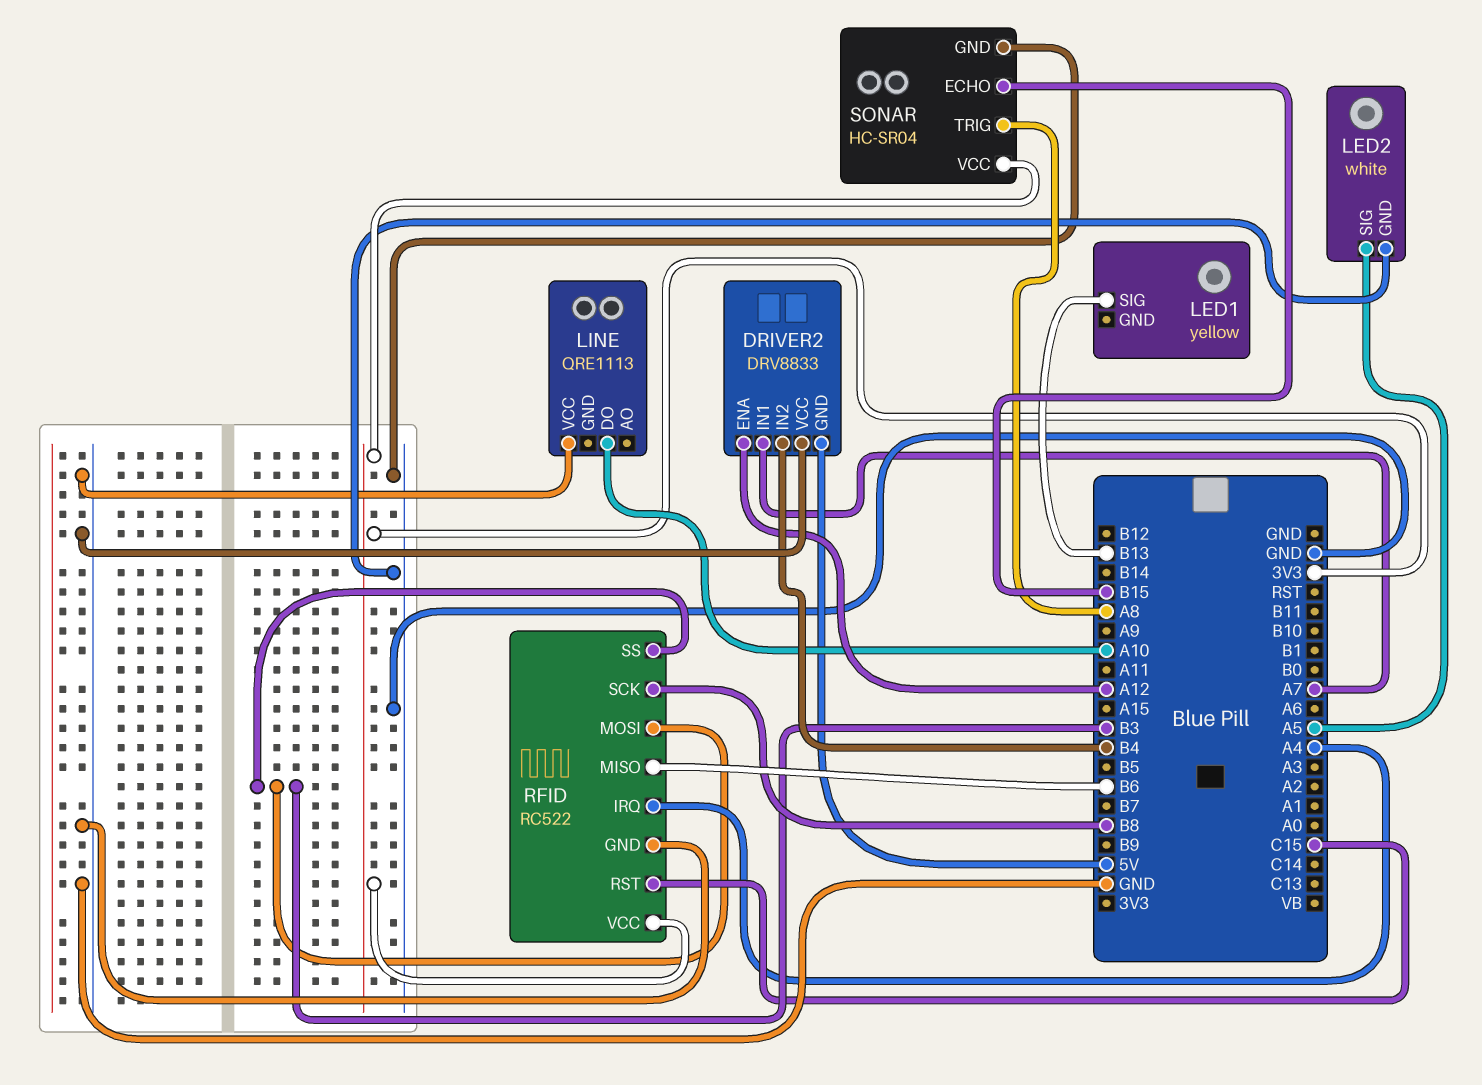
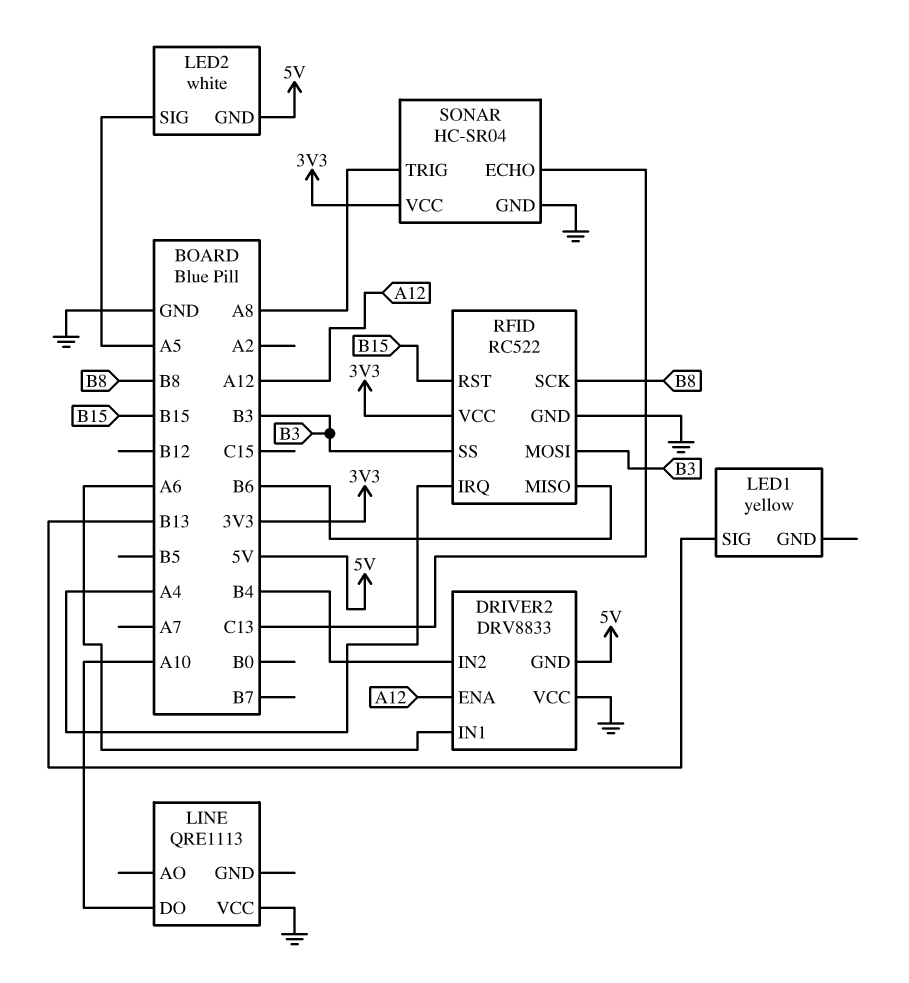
DRIVER2 pin IN1: A7 -> A6
LED2 pin GND: GND -> 5V
RFID pin RST: C15 -> B15
SONAR pin ECHO: B15 -> C13

